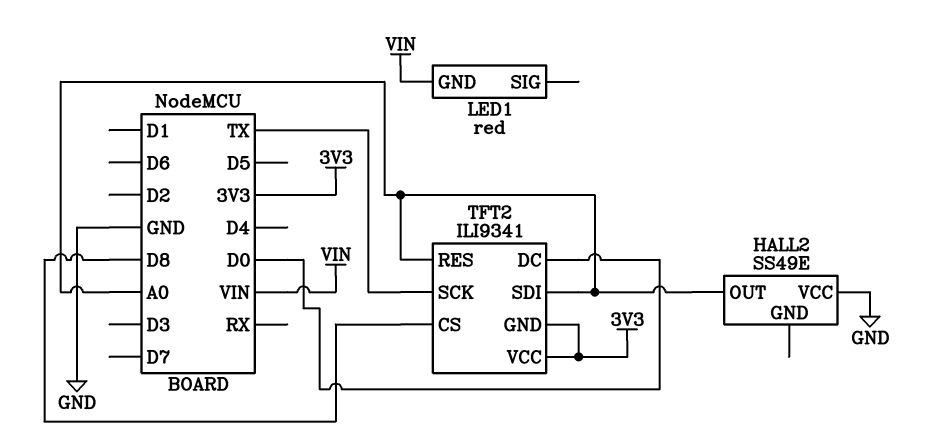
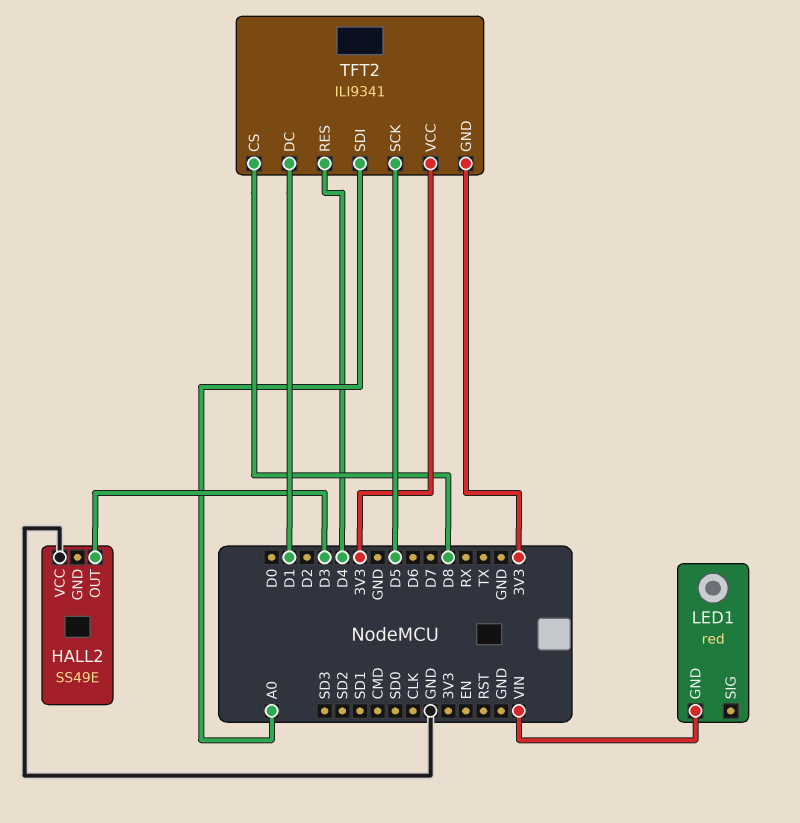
HALL2 pin OUT: A0 -> D3
TFT2 pin DC: D0 -> D1
TFT2 pin RES: A0 -> D4
TFT2 pin SCK: TX -> D5

